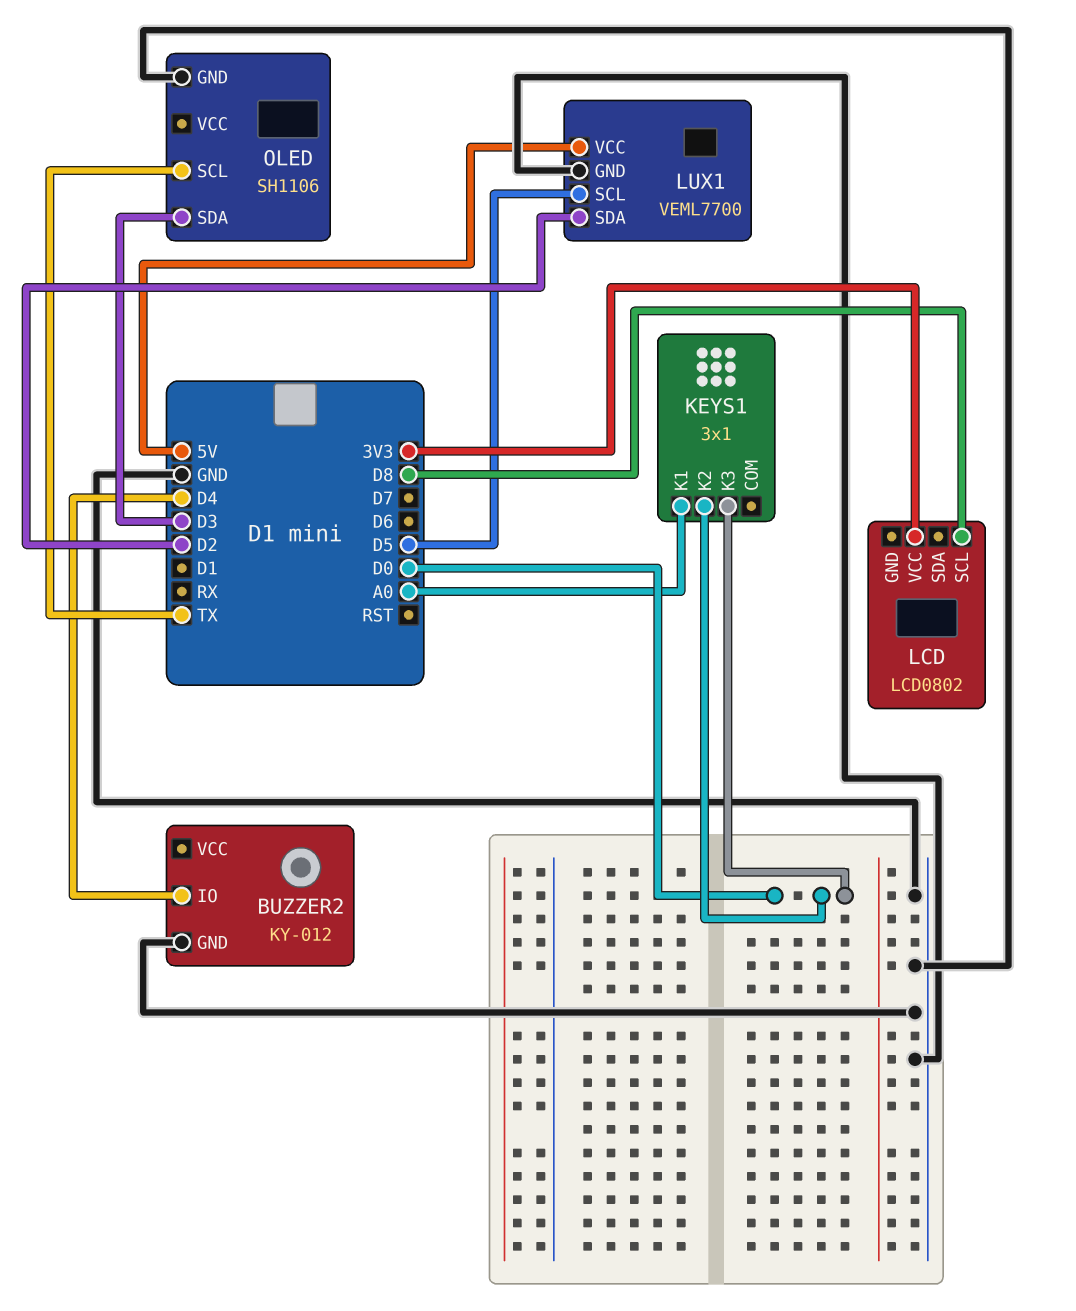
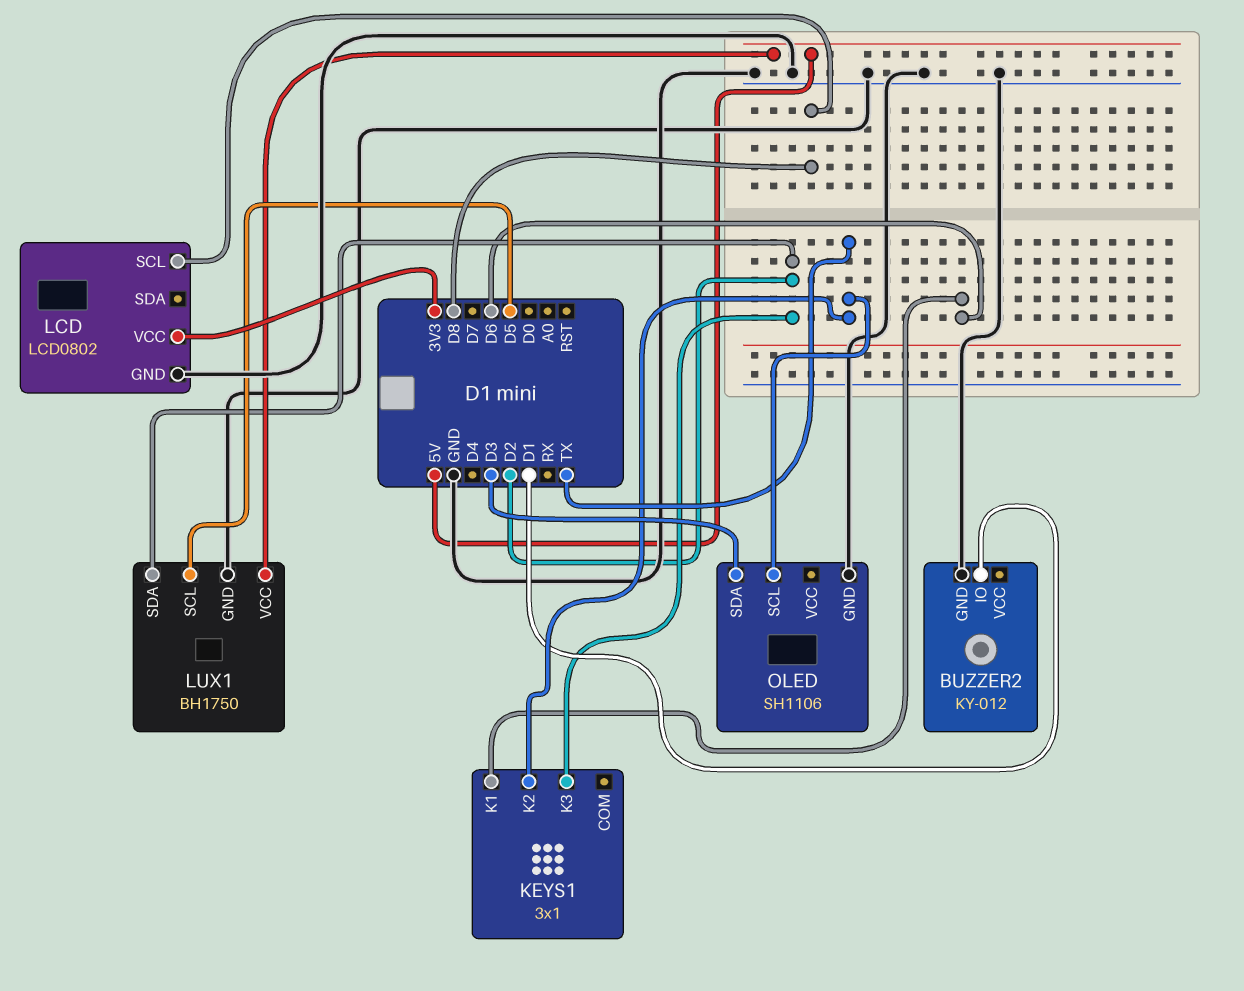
BUZZER2 pin IO: D4 -> D1
KEYS1 pin K1: A0 -> D6
KEYS1 pin K2: D0 -> TX
KEYS1 pin K3: D0 -> D2
LCD pin GND: none -> GND
LUX1: VEML7700 -> BH1750

